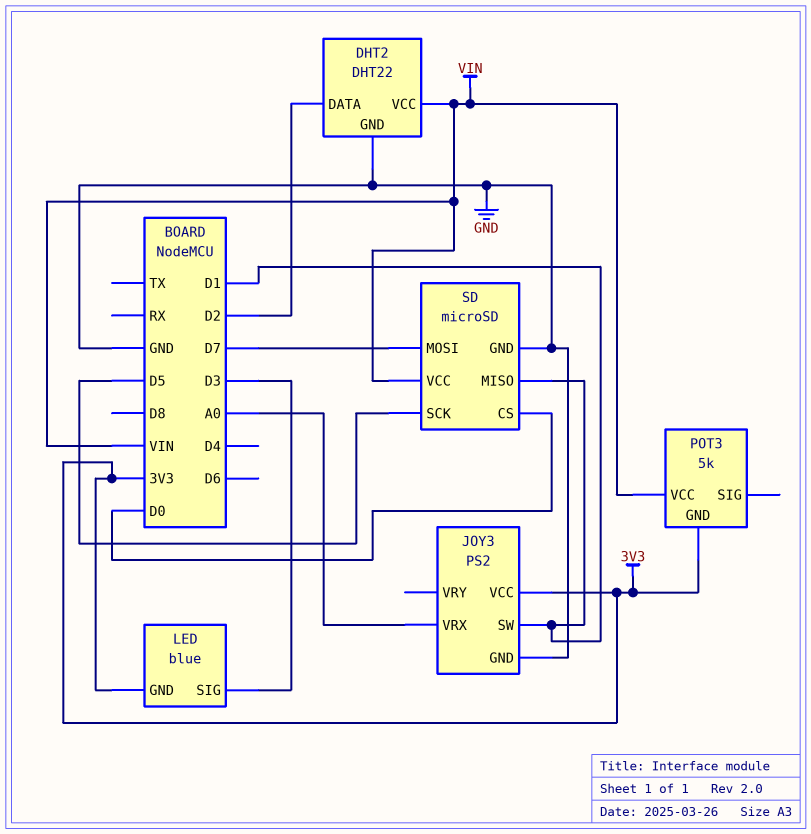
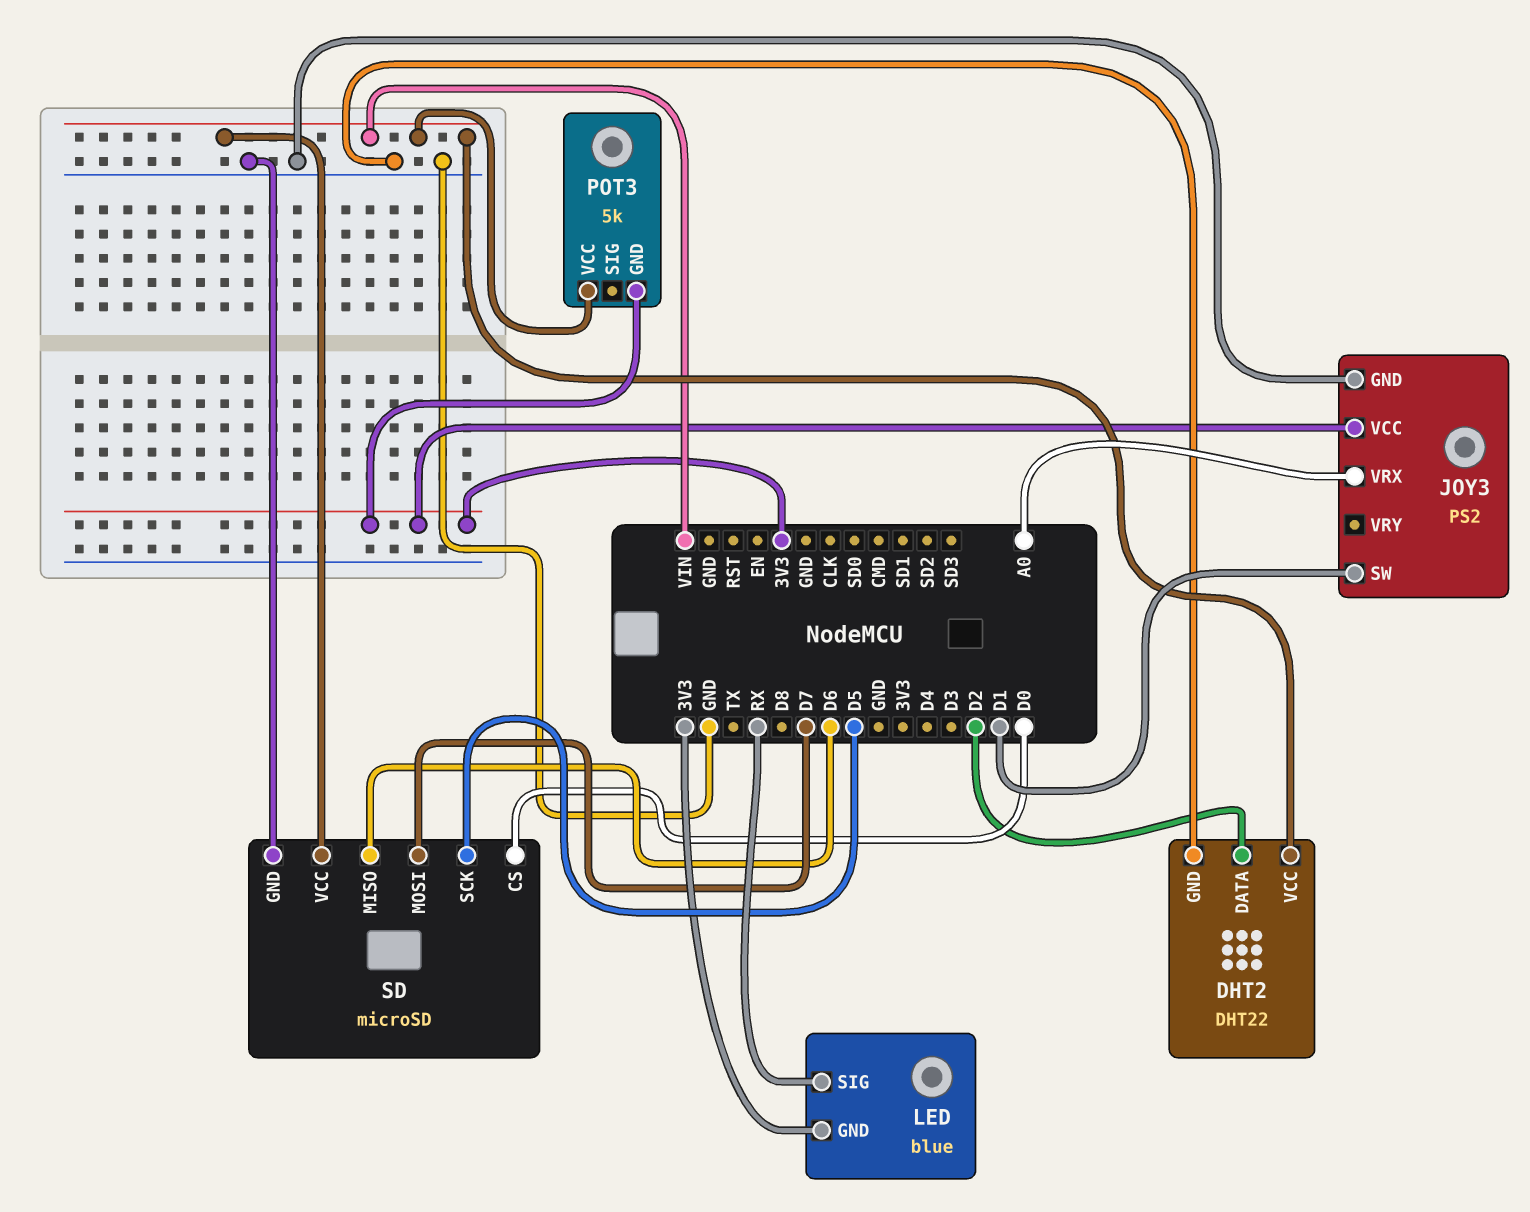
LED pin SIG: D3 -> RX
SD pin MISO: D1 -> D6

